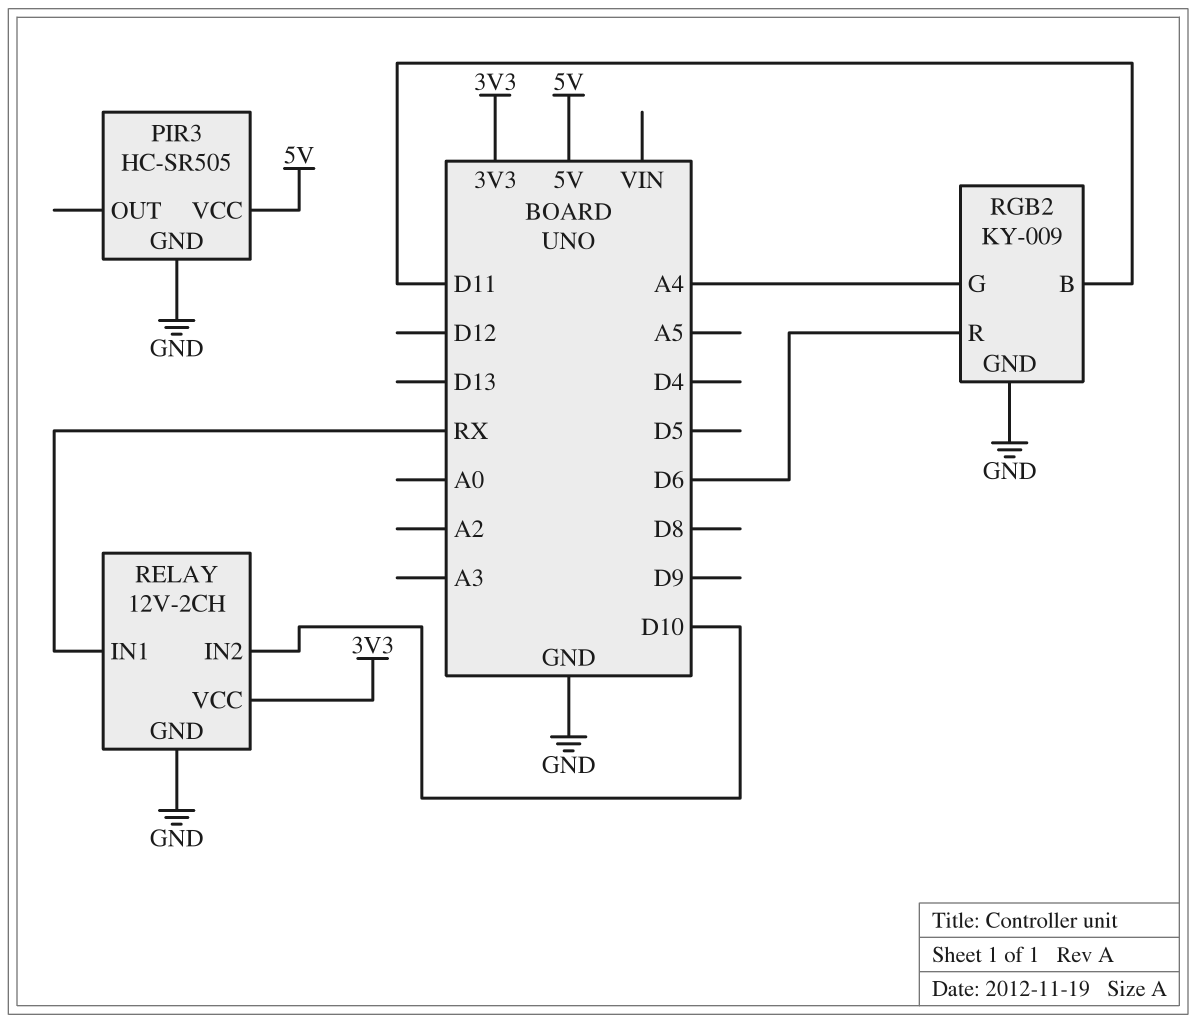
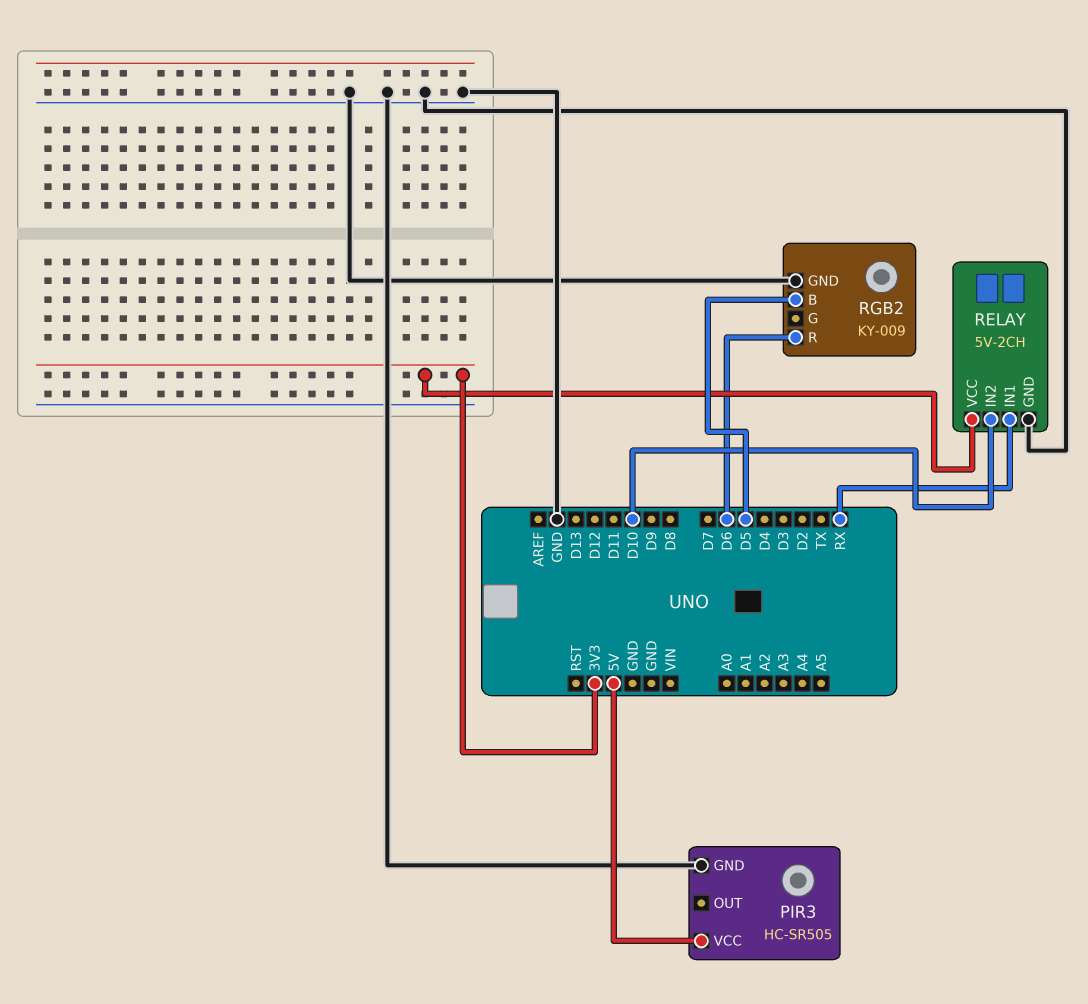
RELAY: 12V-2CH -> 5V-2CH
RGB2 pin B: D11 -> D5
RGB2 pin G: A4 -> none

